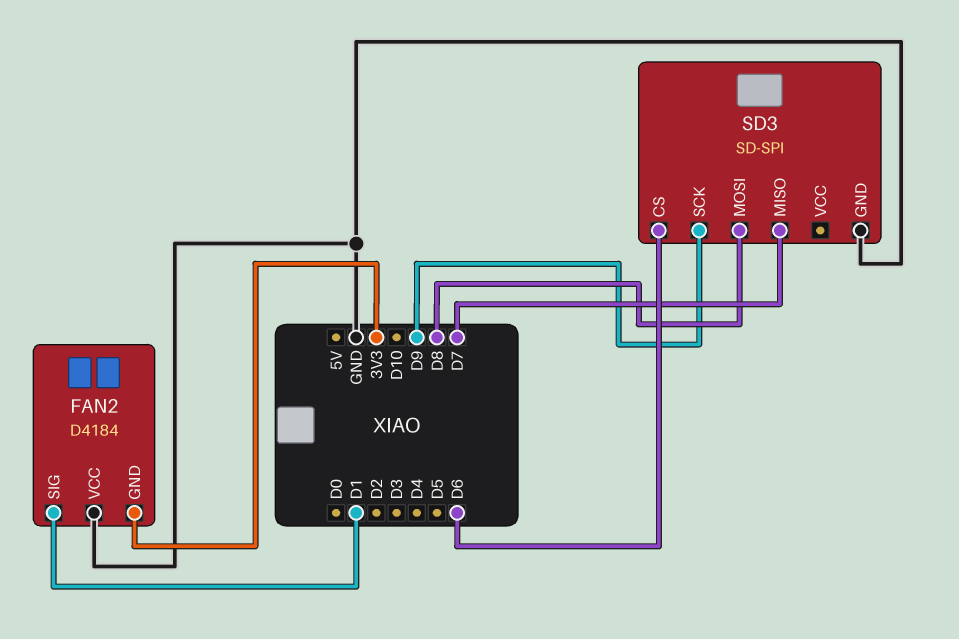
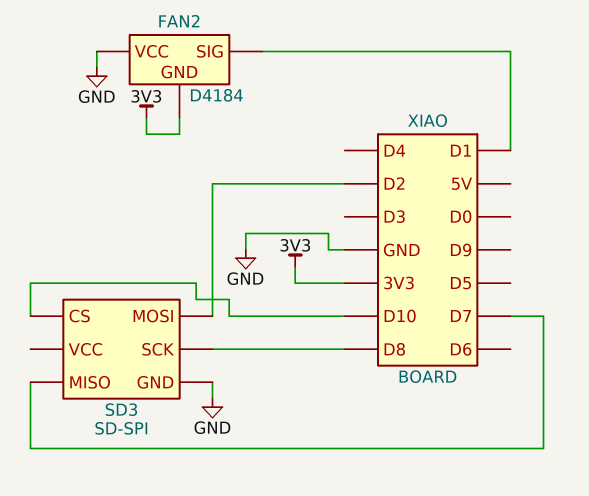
SD3 pin CS: D6 -> D10
SD3 pin MOSI: D8 -> D2
SD3 pin SCK: D9 -> D8

